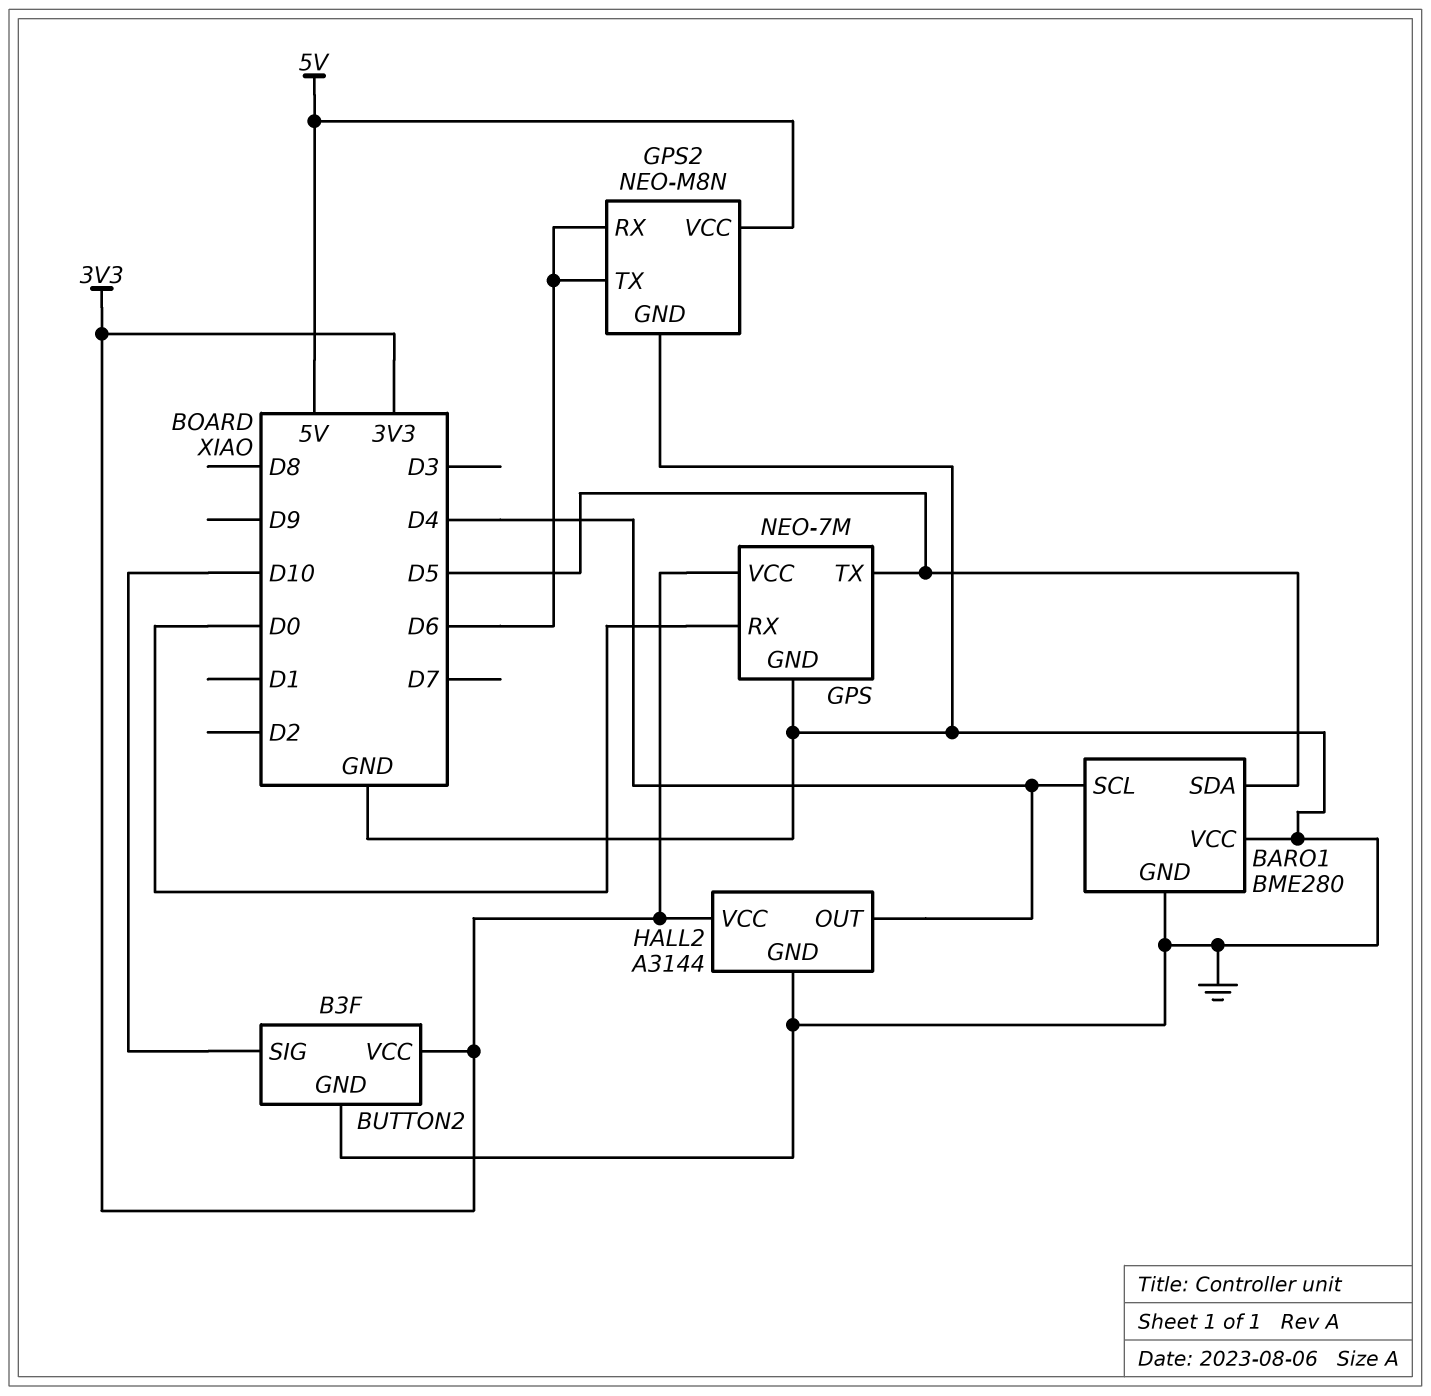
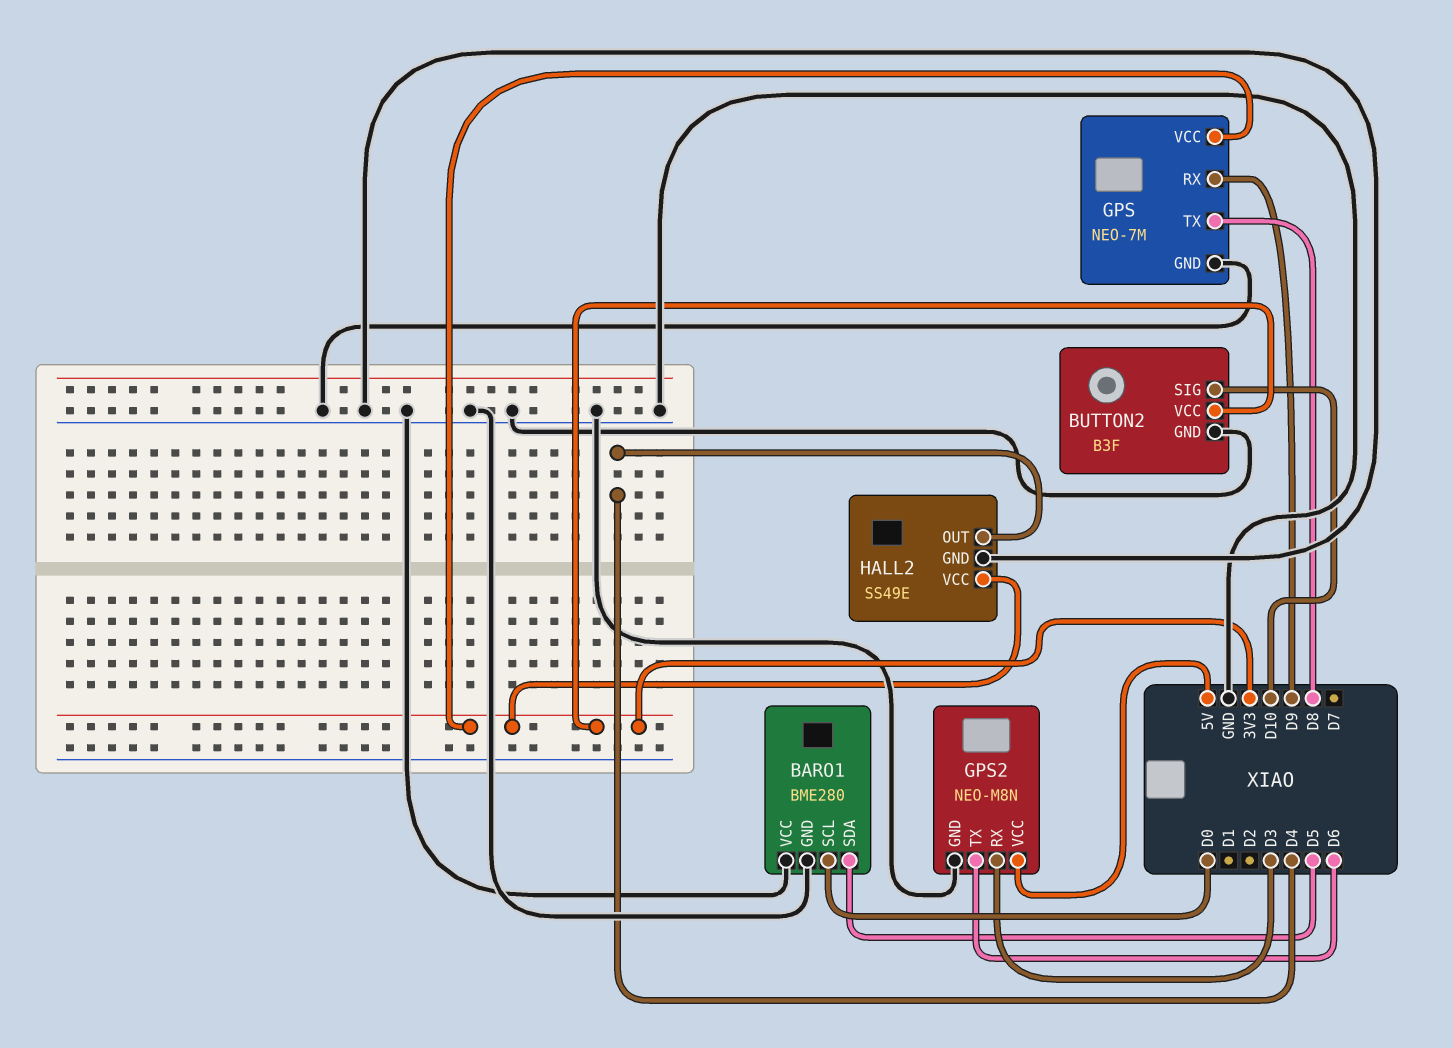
BARO1 pin SCL: D4 -> D0
GPS pin RX: D0 -> D9
GPS pin TX: D5 -> D8
GPS2 pin RX: D6 -> D3
HALL2: A3144 -> SS49E

